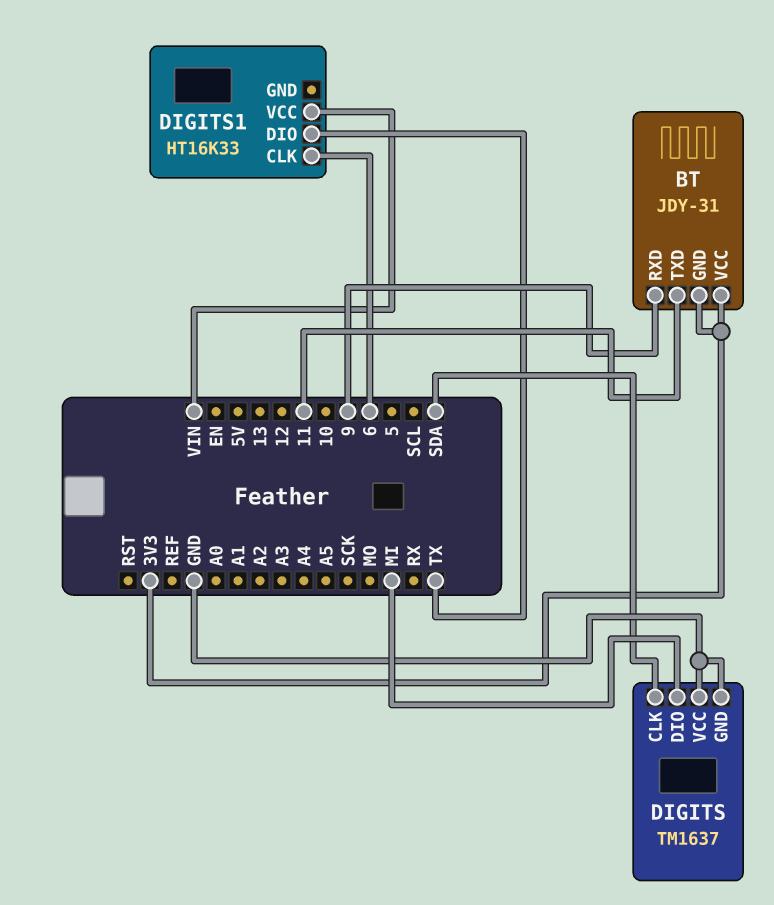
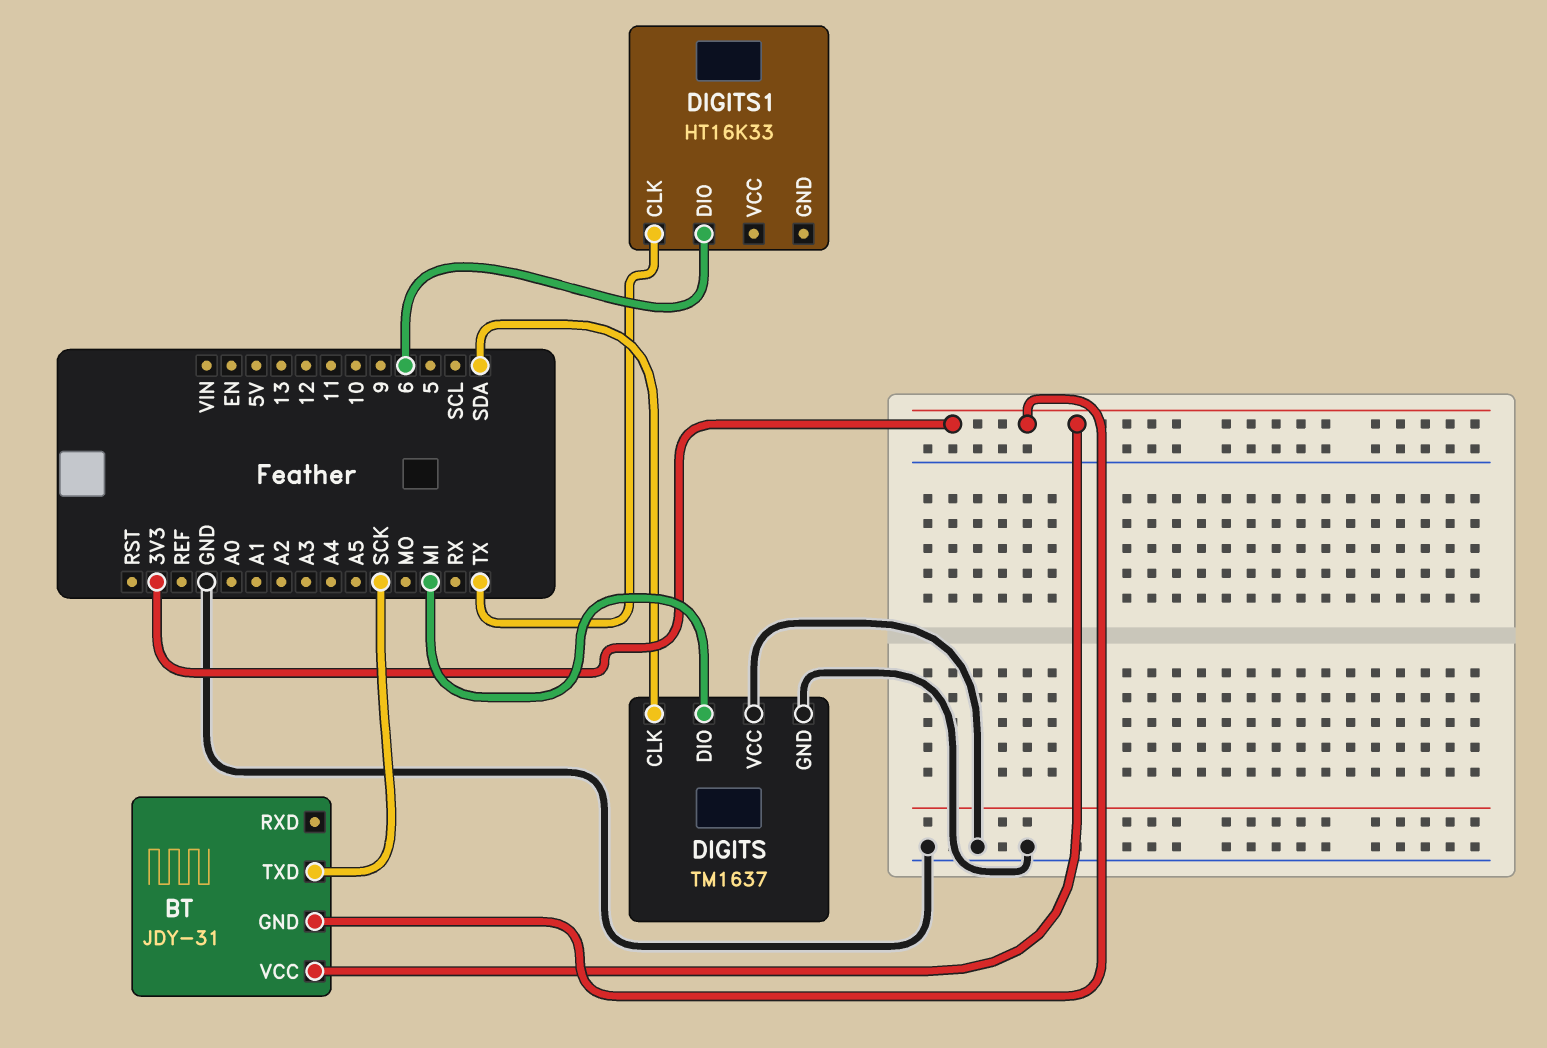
BT pin RXD: 9 -> none
BT pin TXD: 11 -> SCK
DIGITS1 pin CLK: 6 -> TX
DIGITS1 pin DIO: TX -> 6
DIGITS1 pin VCC: VIN -> none

